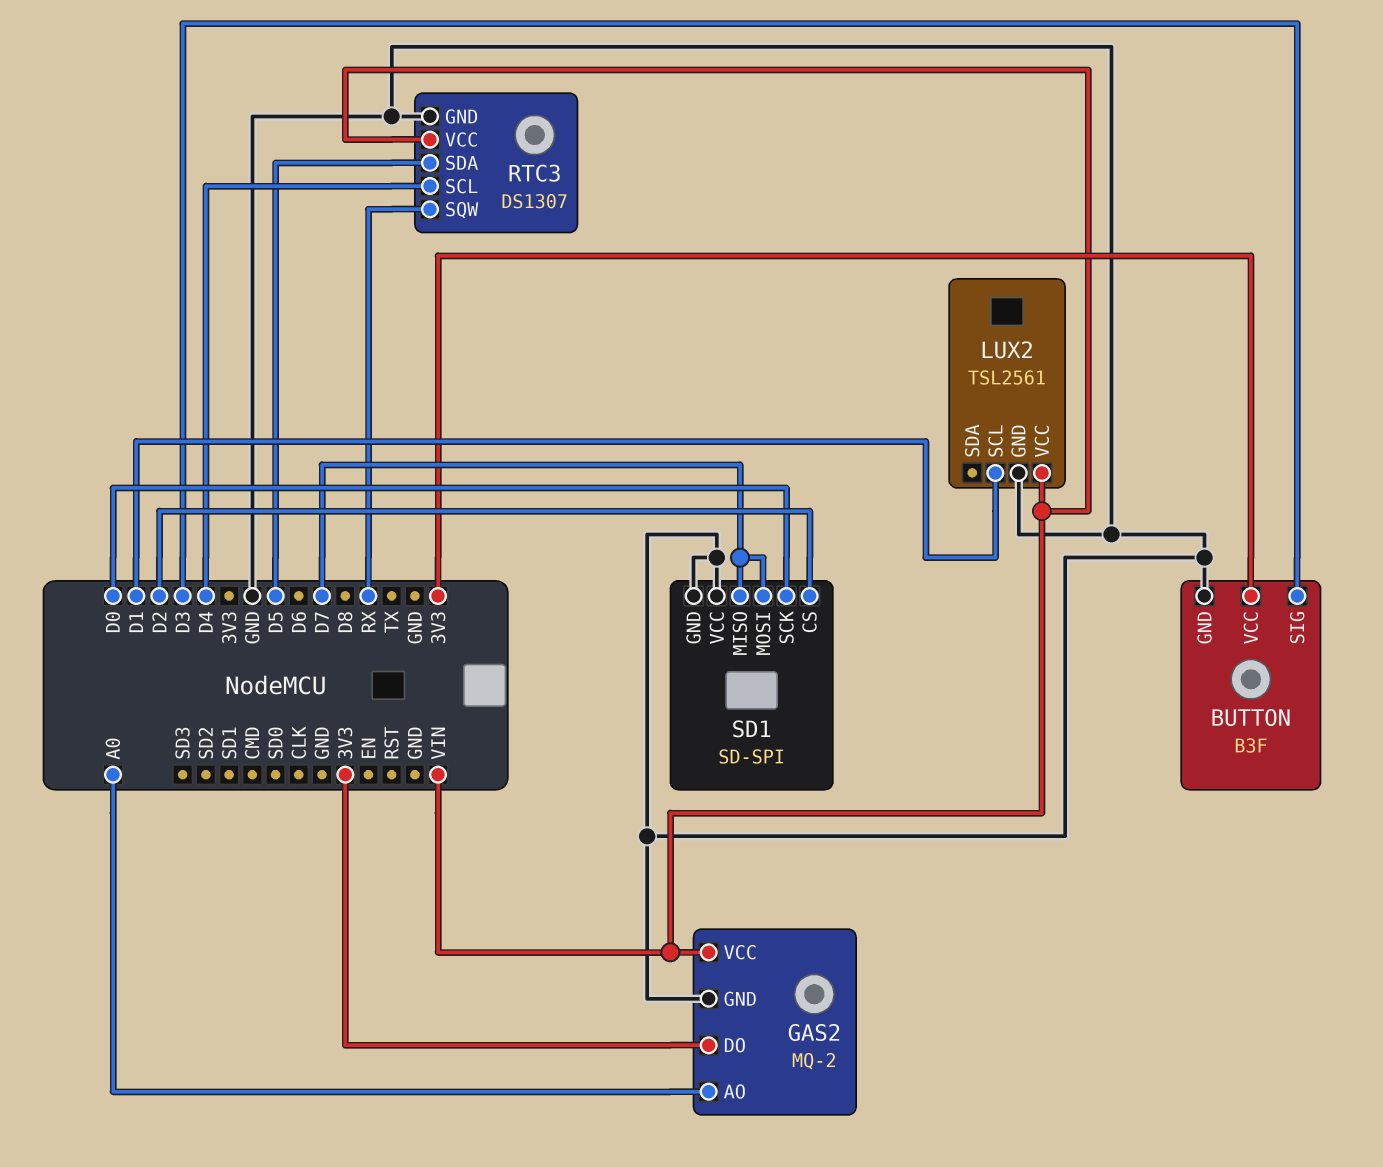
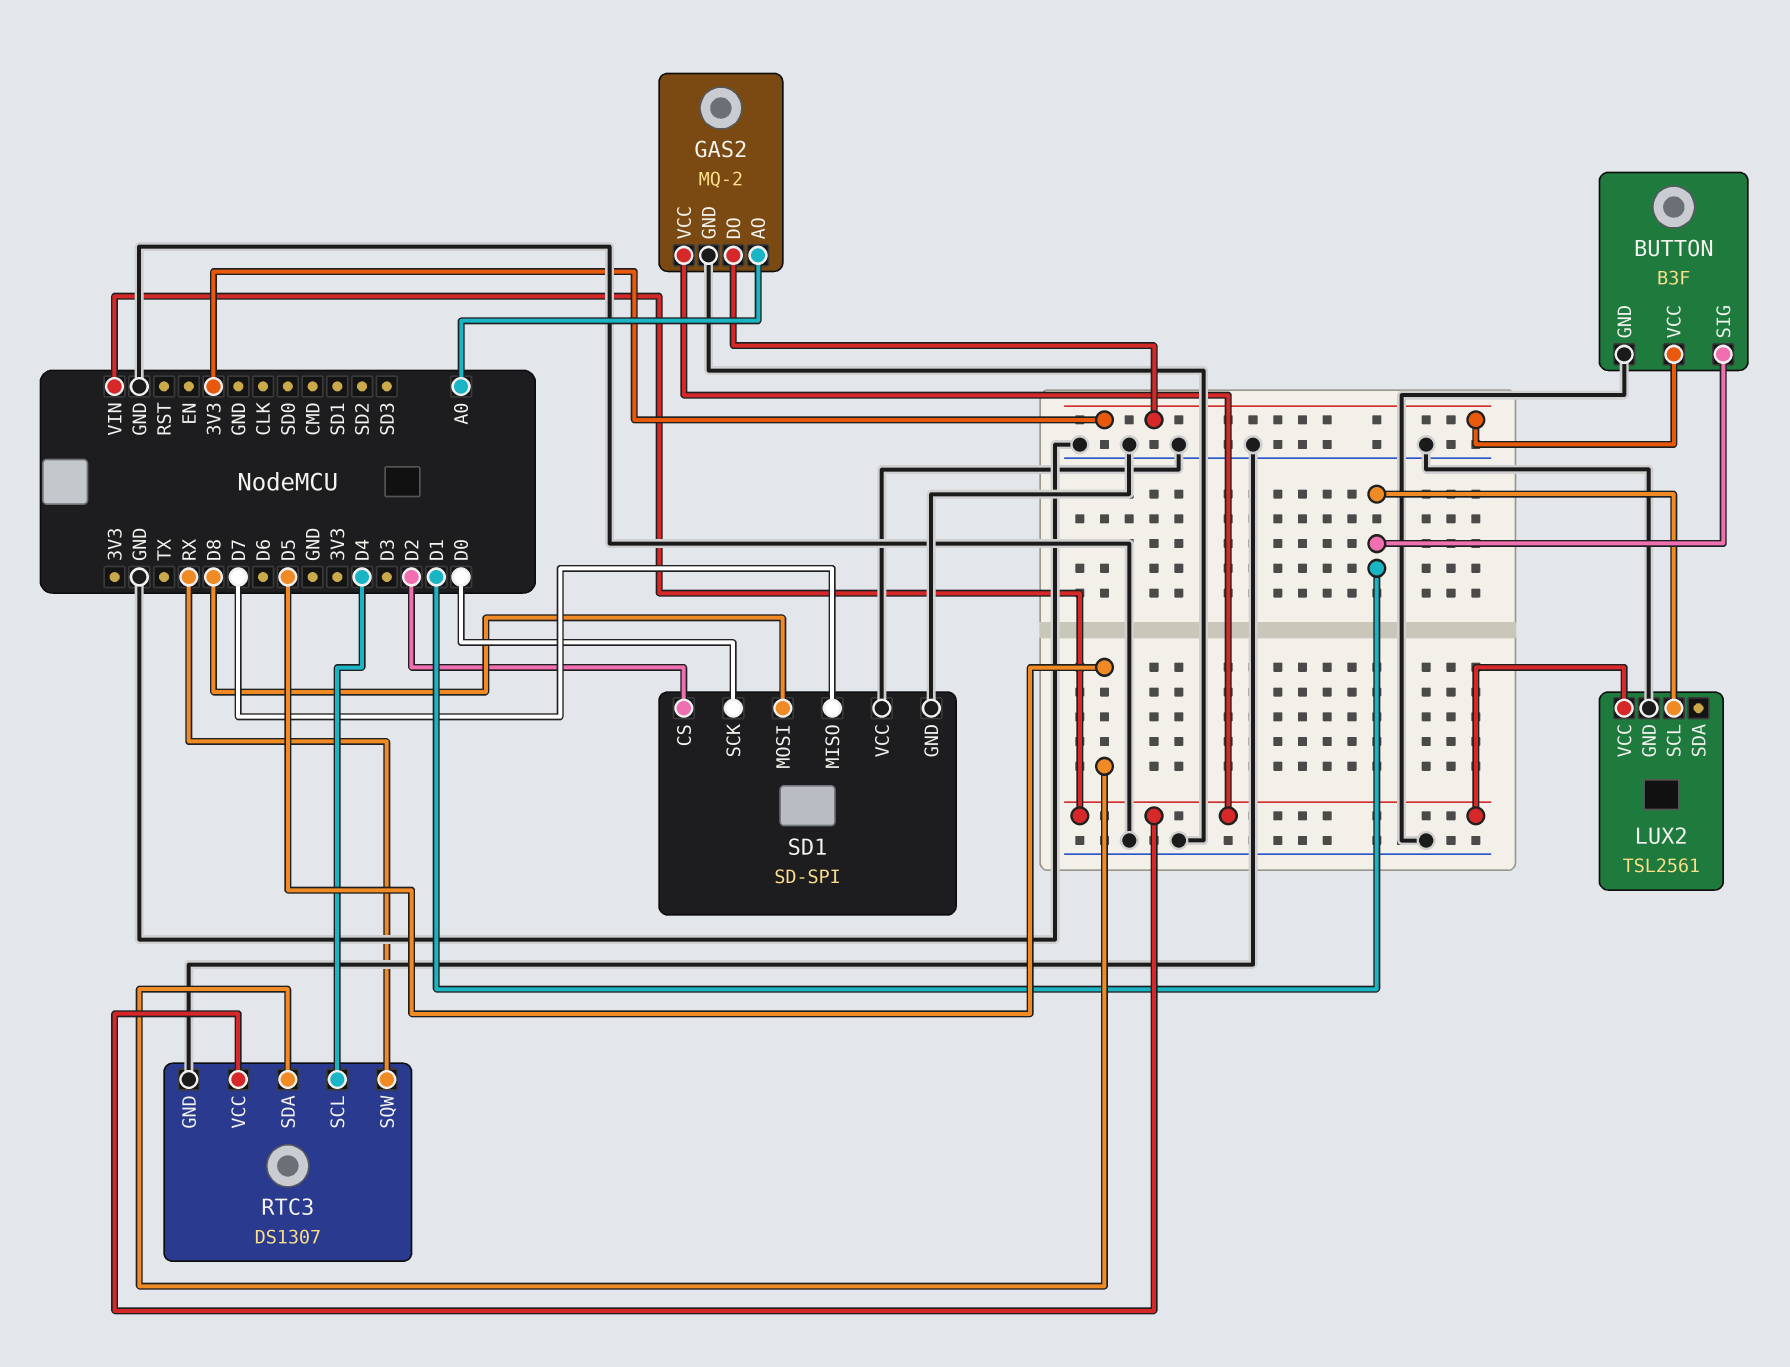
BUTTON pin SIG: D3 -> D1
SD1 pin MOSI: D7 -> D8

